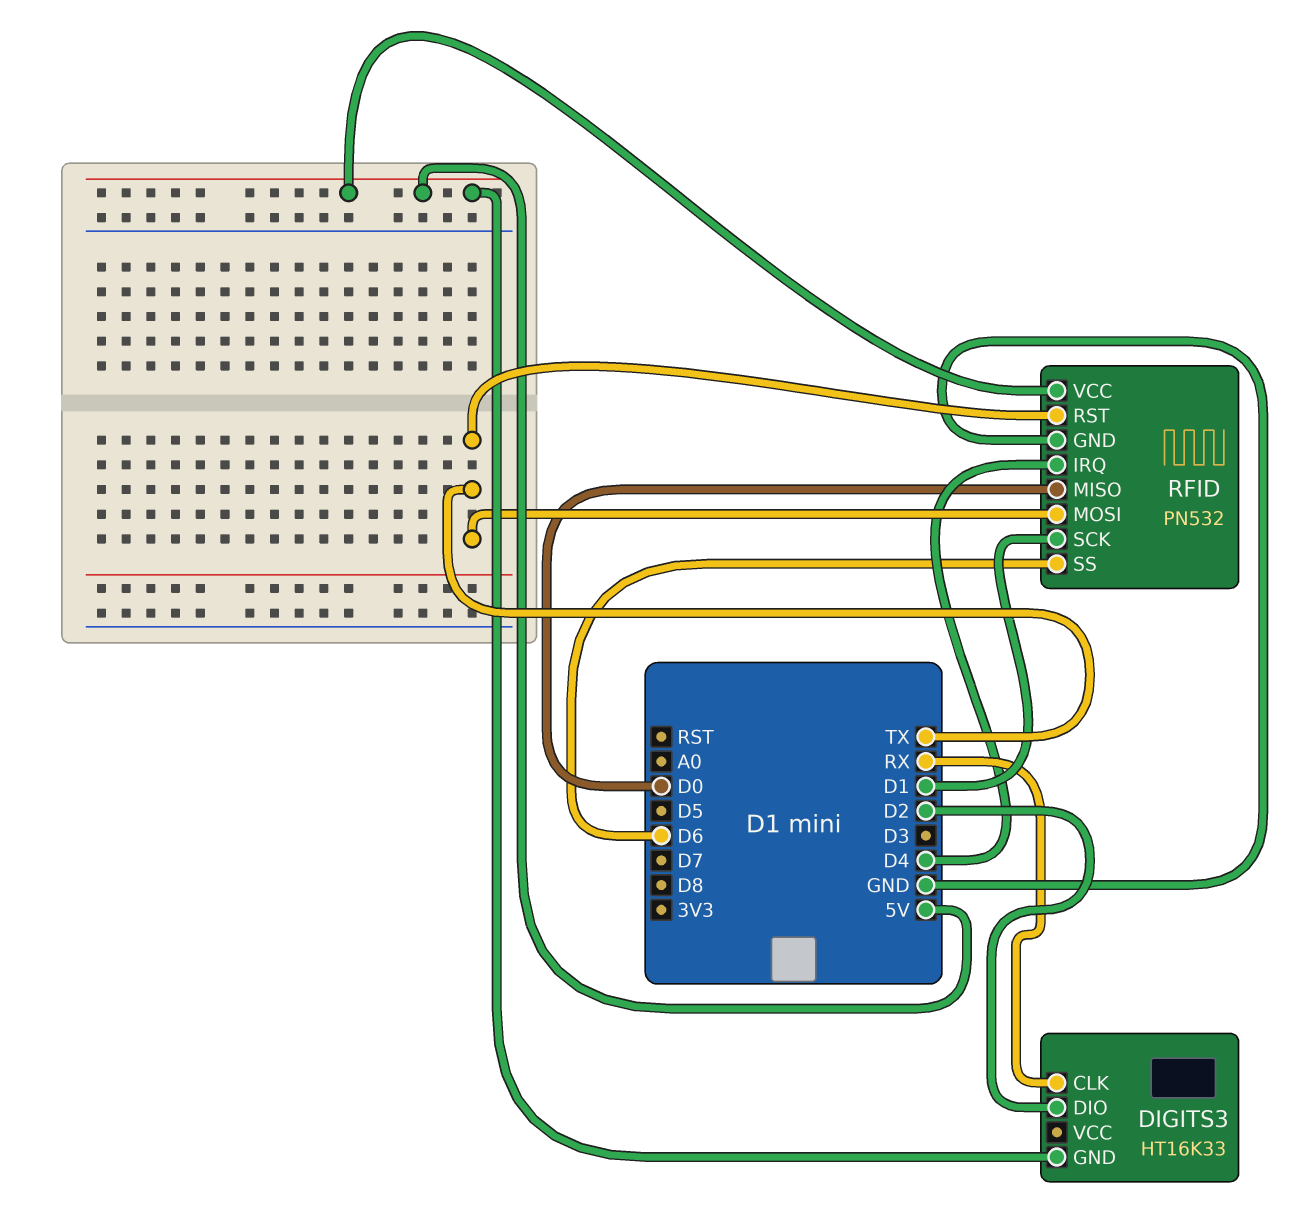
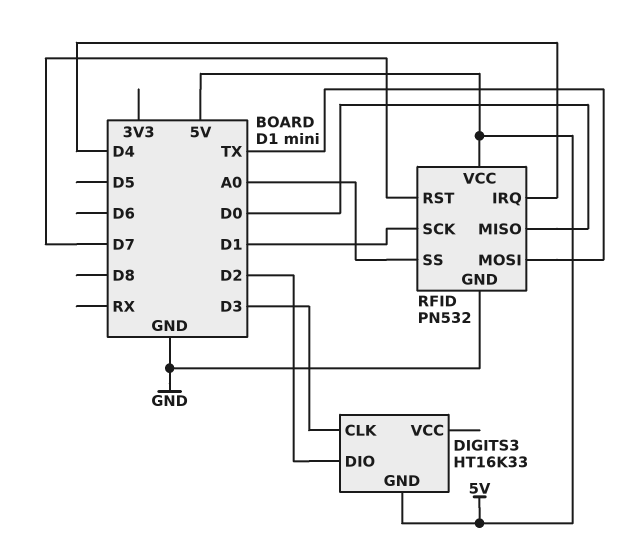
DIGITS3 pin CLK: RX -> D3
RFID pin RST: TX -> D7
RFID pin SS: D6 -> A0

